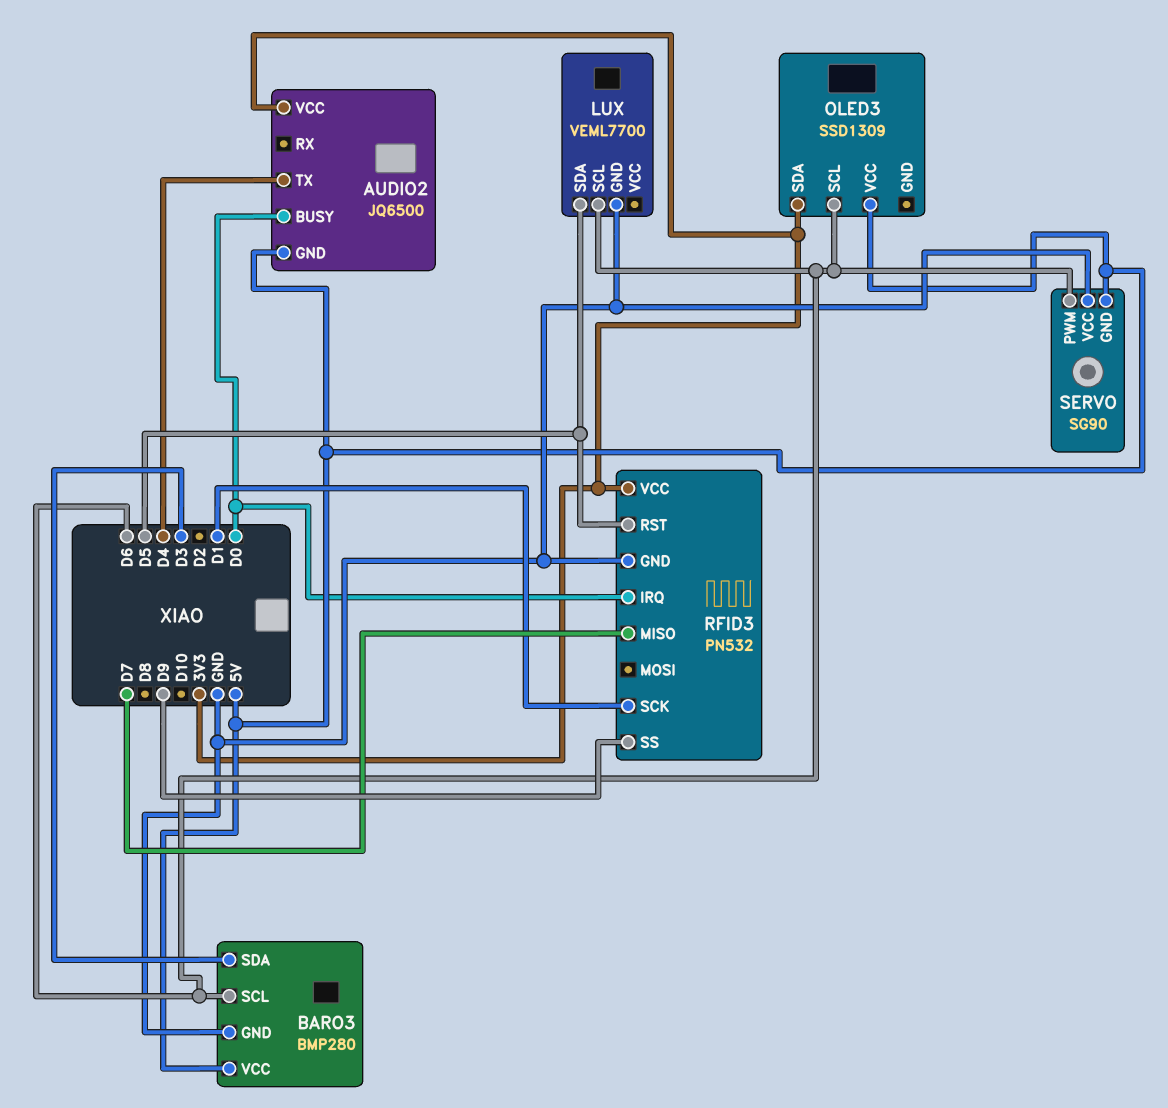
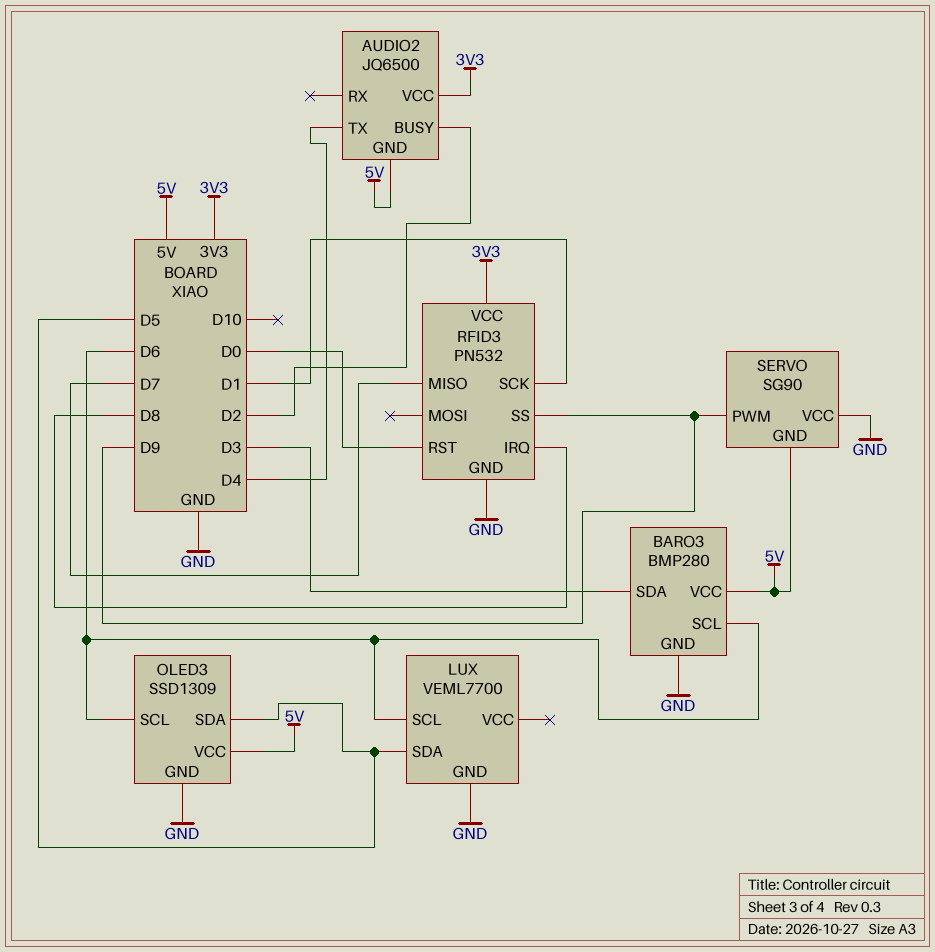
AUDIO2 pin BUSY: D0 -> D2
OLED3 pin GND: none -> GND
OLED3 pin SDA: 3V3 -> D5
RFID3 pin IRQ: D0 -> D8
RFID3 pin RST: D5 -> D0
SERVO pin PWM: D6 -> D9

